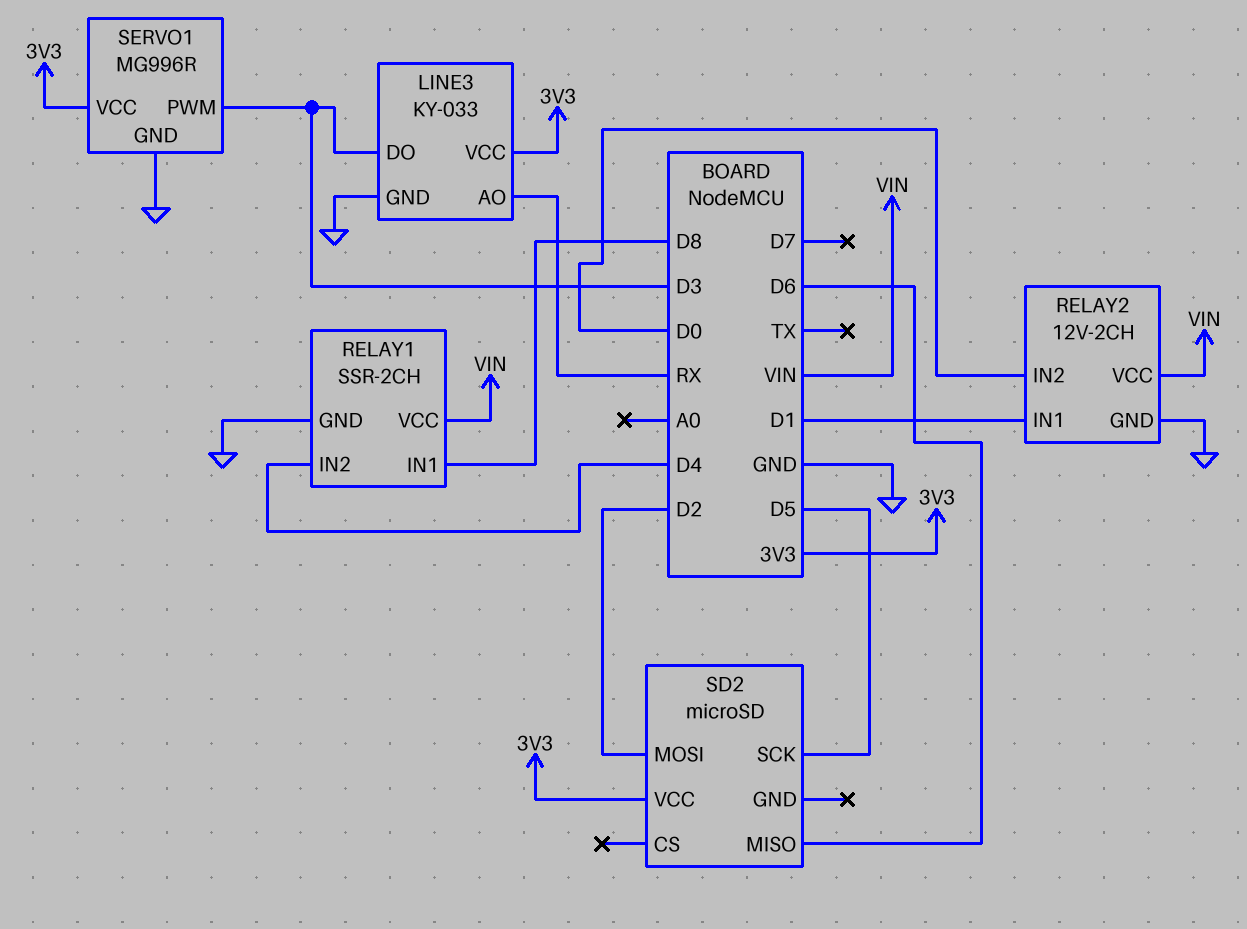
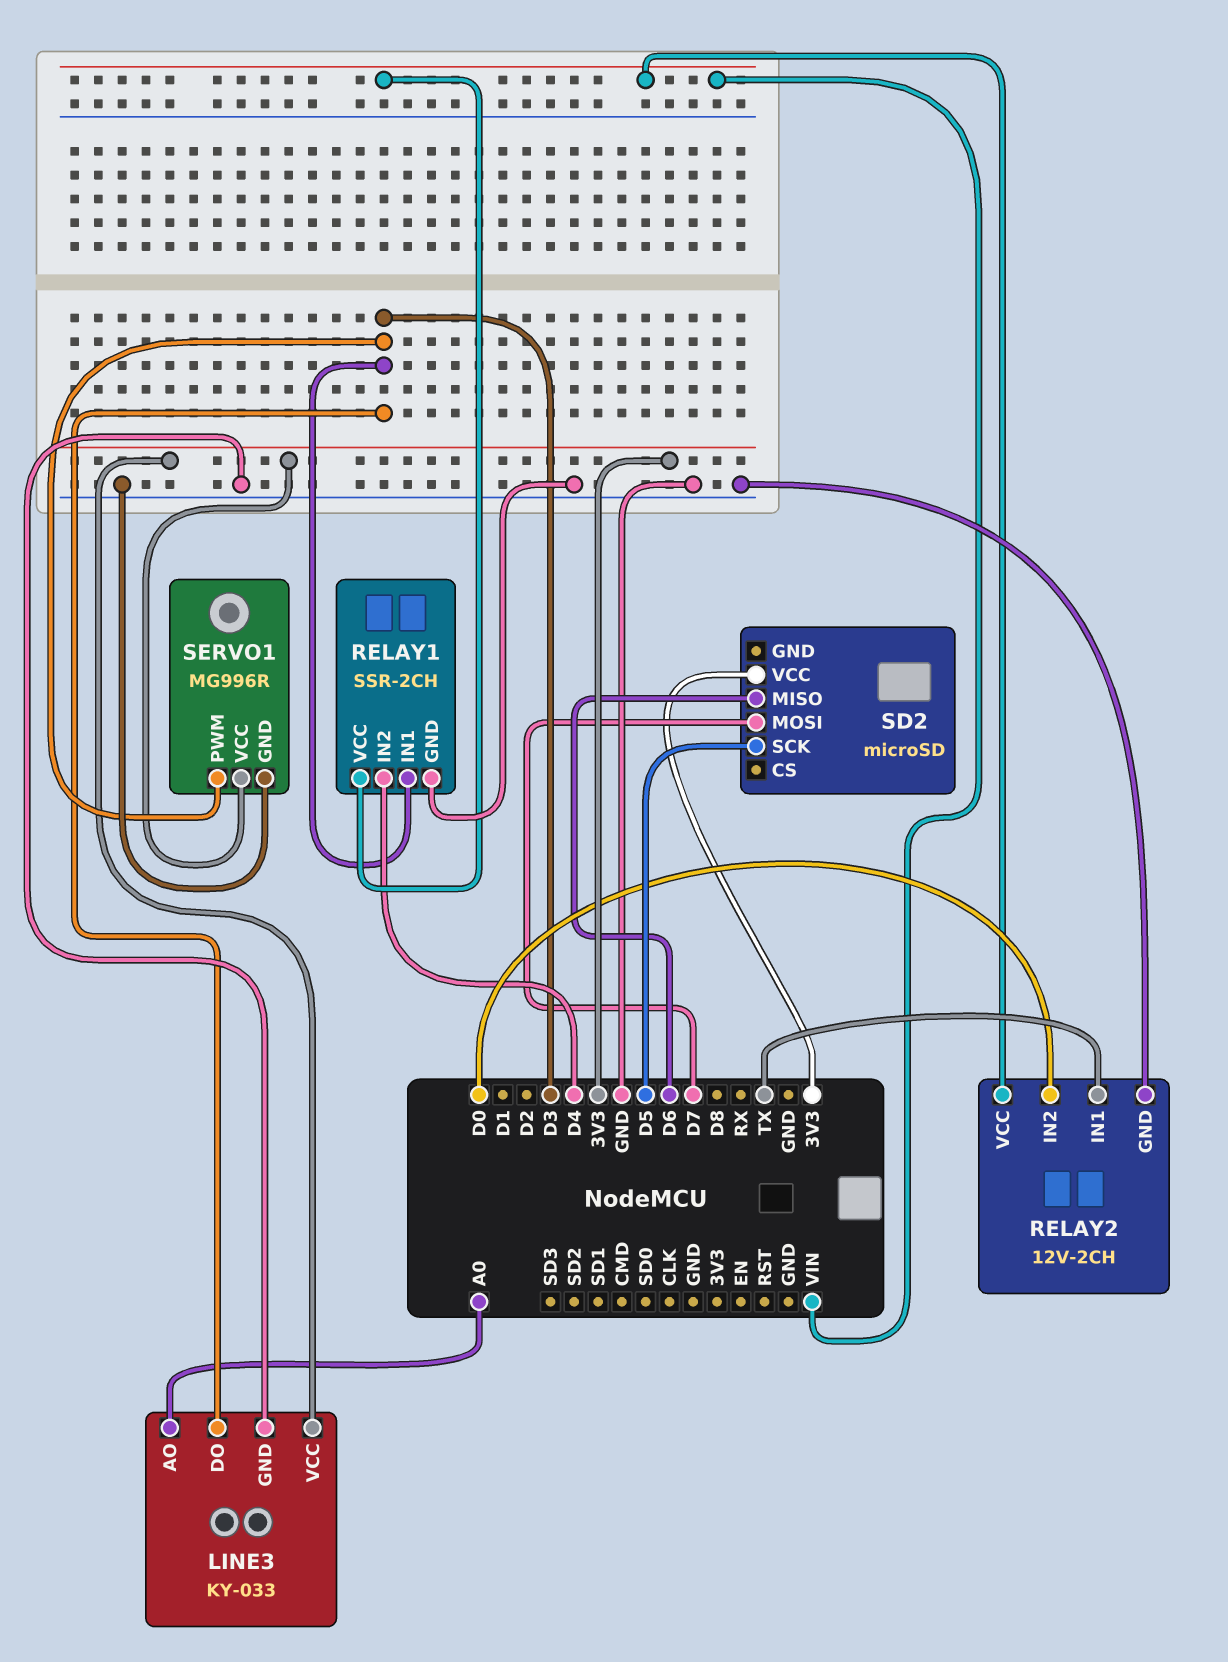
LINE3 pin AO: RX -> A0
RELAY1 pin IN1: D8 -> D3
RELAY2 pin IN1: D1 -> TX
SD2 pin MOSI: D2 -> D7

